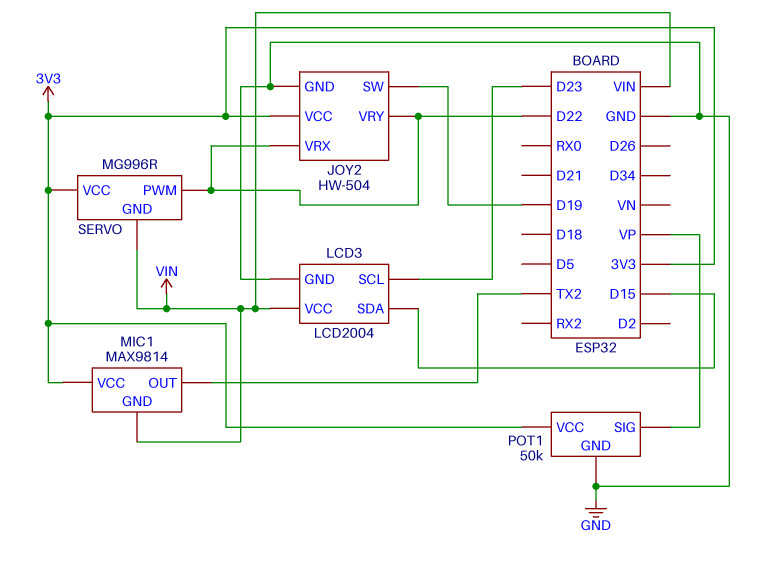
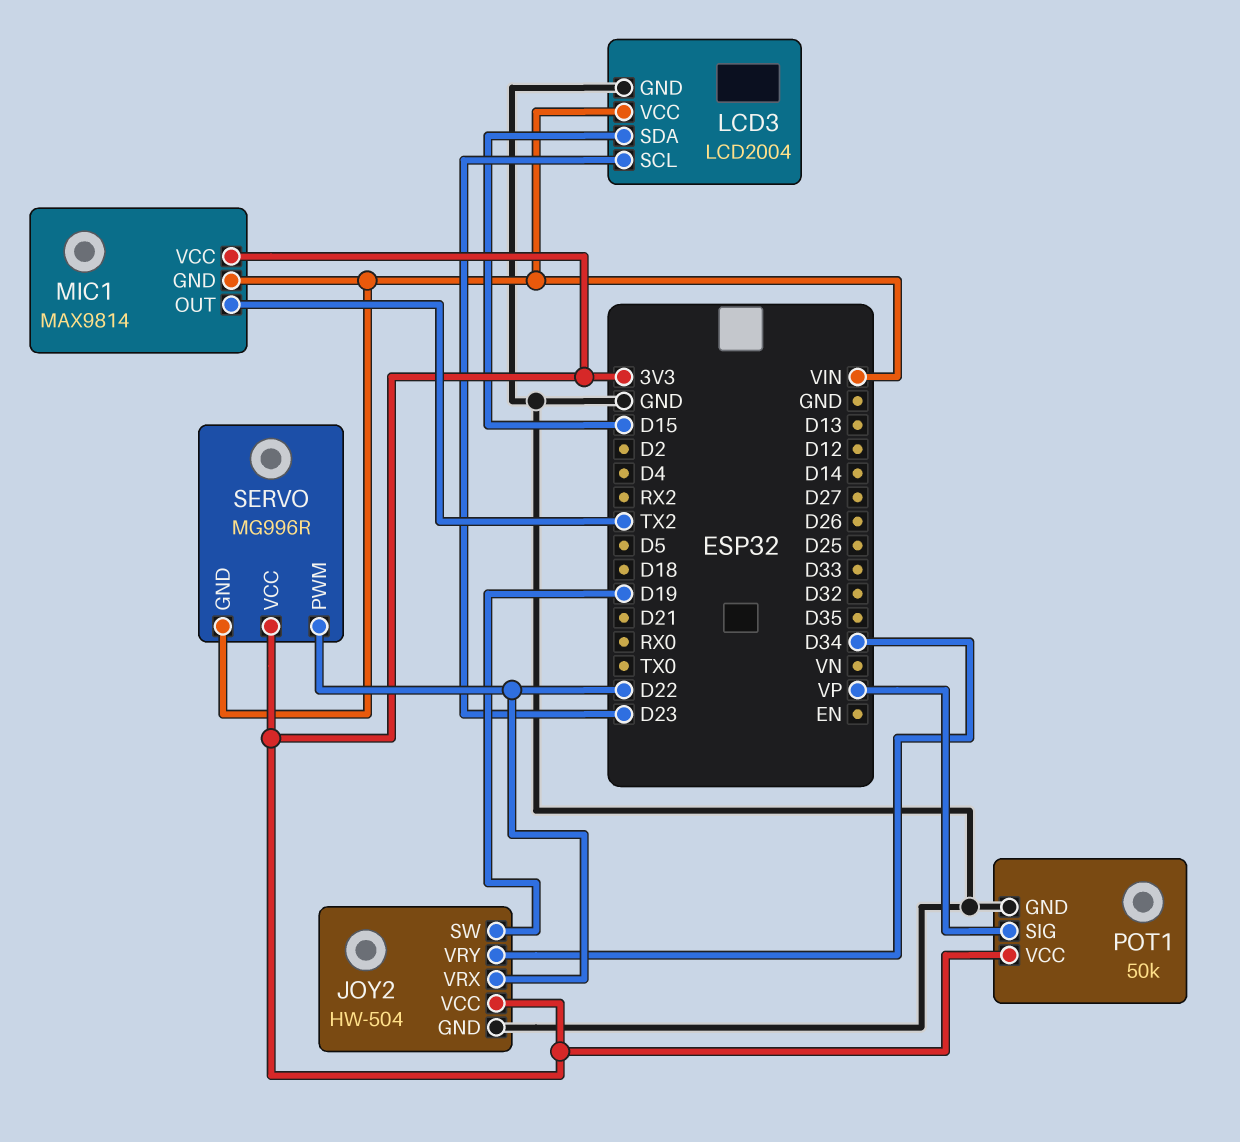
JOY2 pin VRY: D22 -> D34

